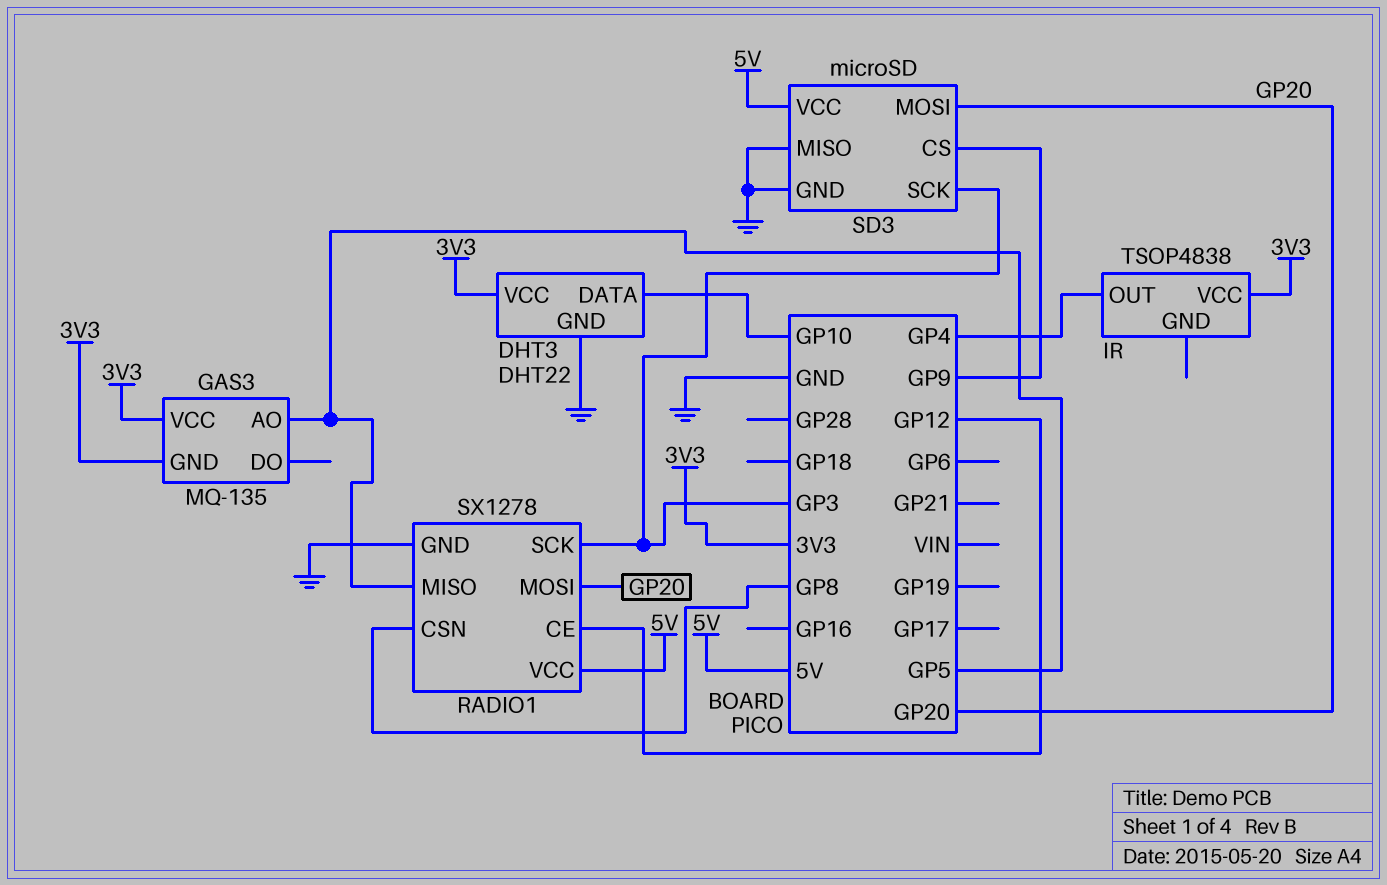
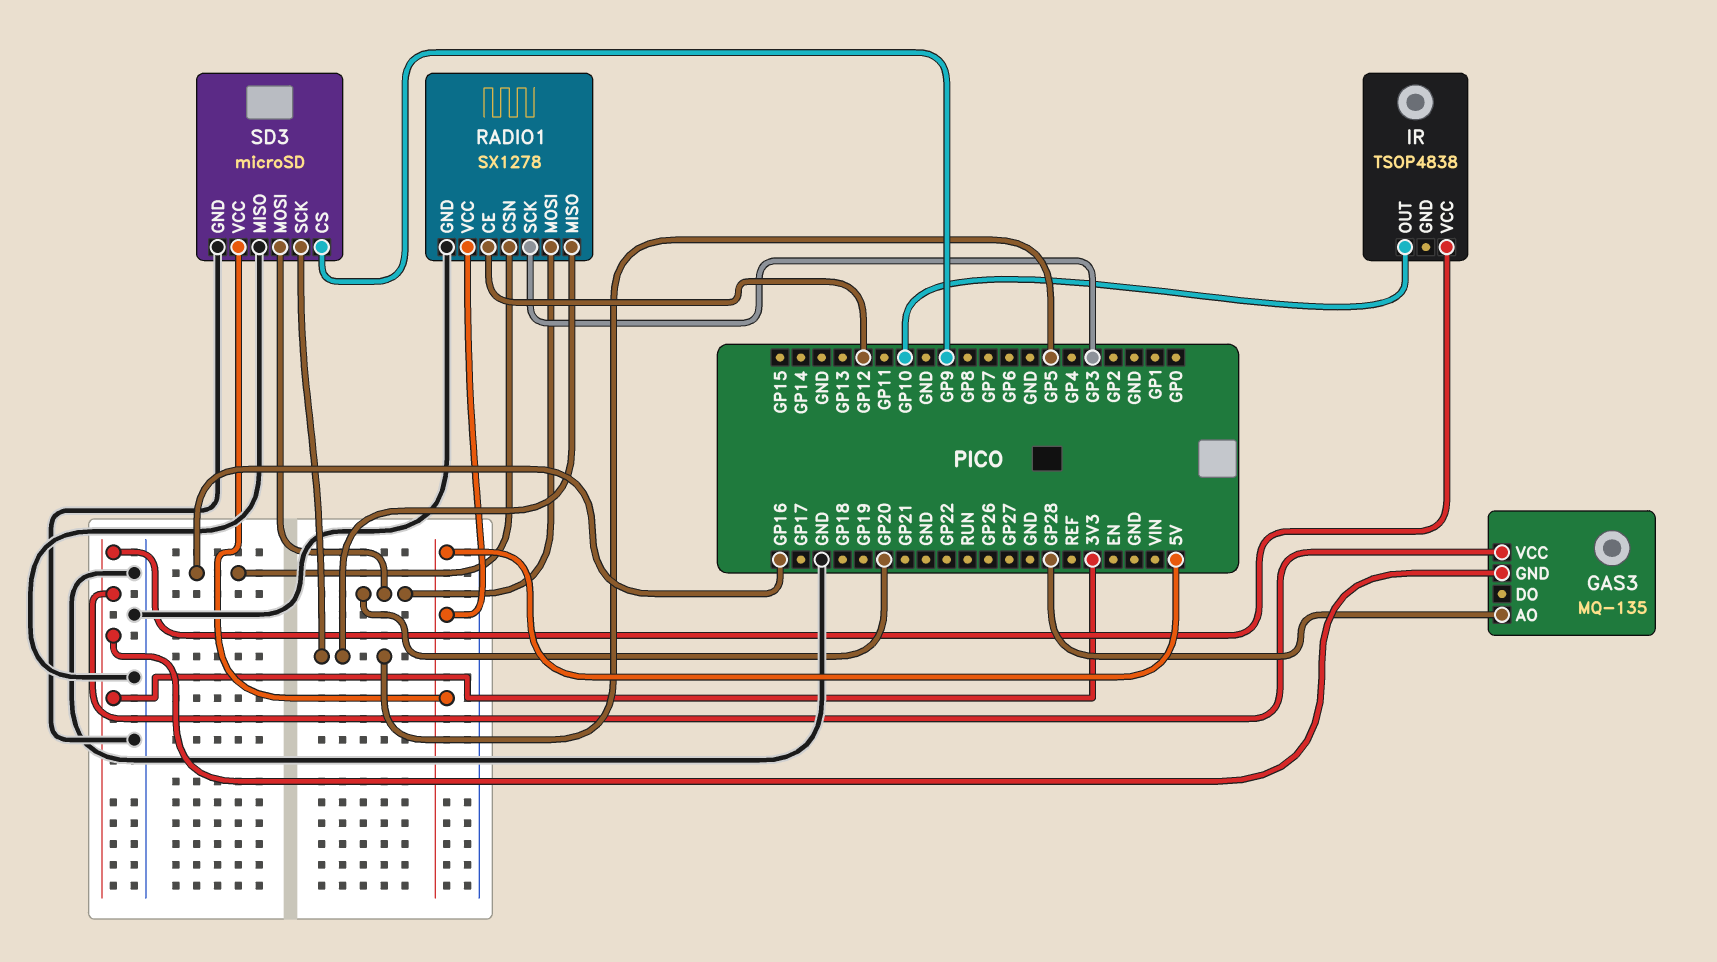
DHT3: DHT22 -> none
DHT3 pin DATA: GP10 -> none
DHT3 pin GND: GND -> none
DHT3 pin VCC: 3V3 -> none
GAS3 pin AO: GP5 -> GP28
IR pin OUT: GP4 -> GP10
RADIO1 pin CSN: GP8 -> GP16
SD3 pin SCK: GP3 -> GP5

